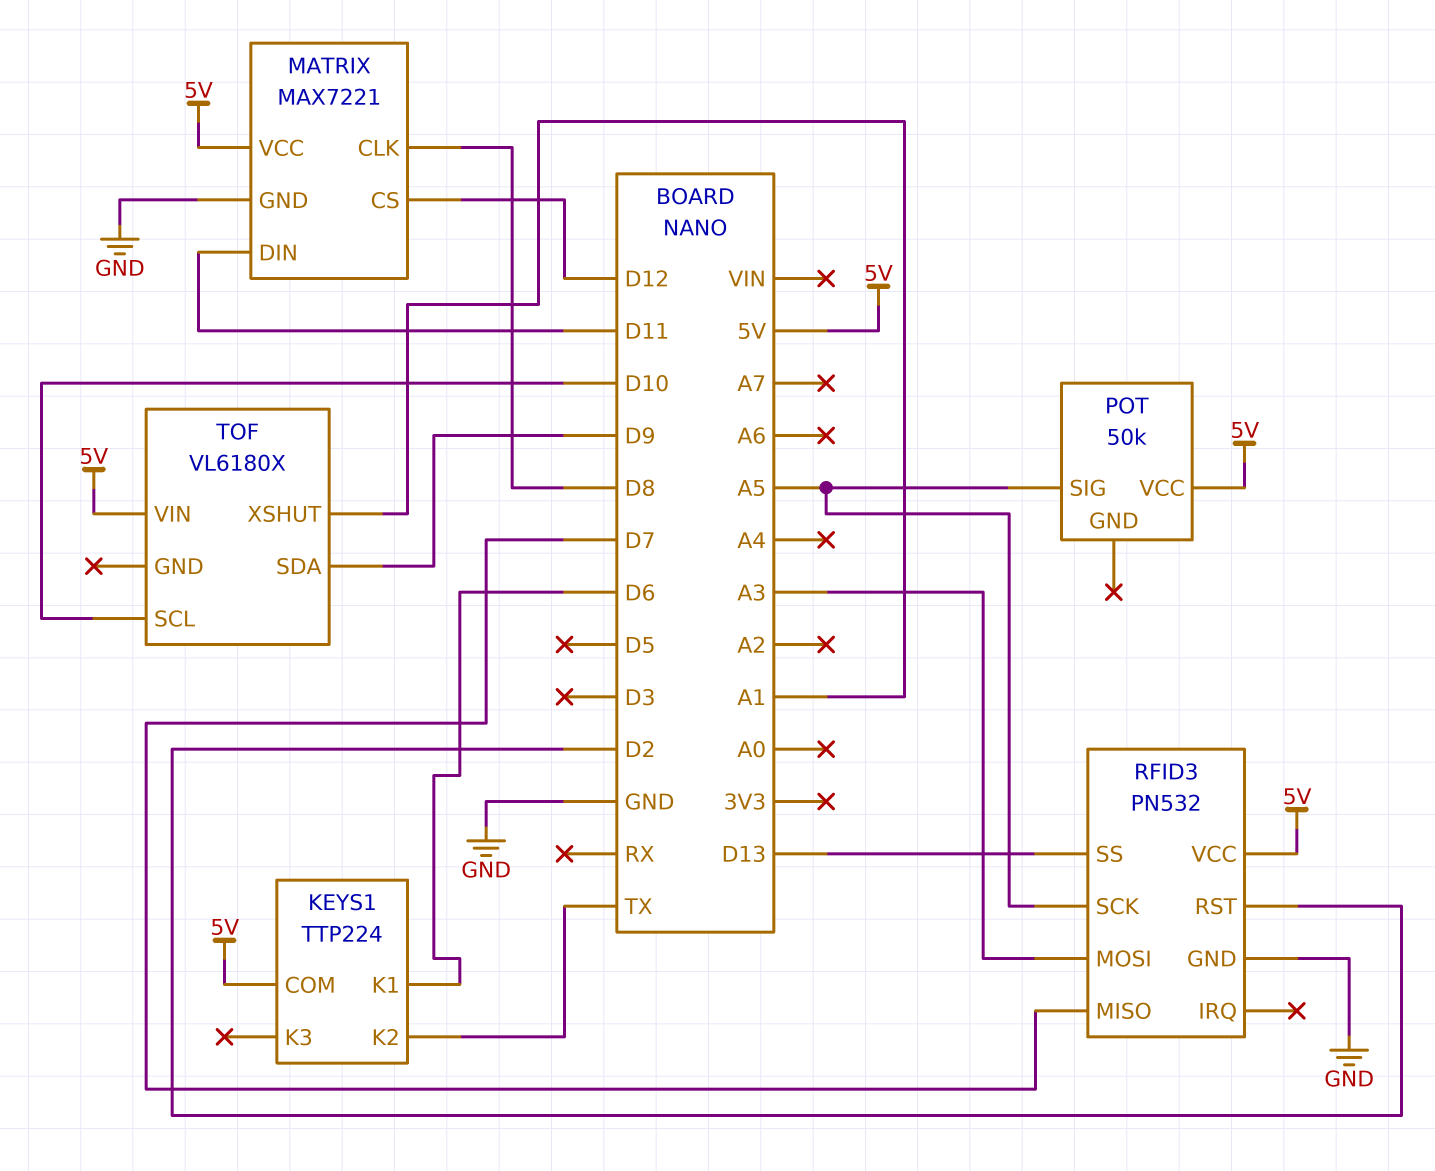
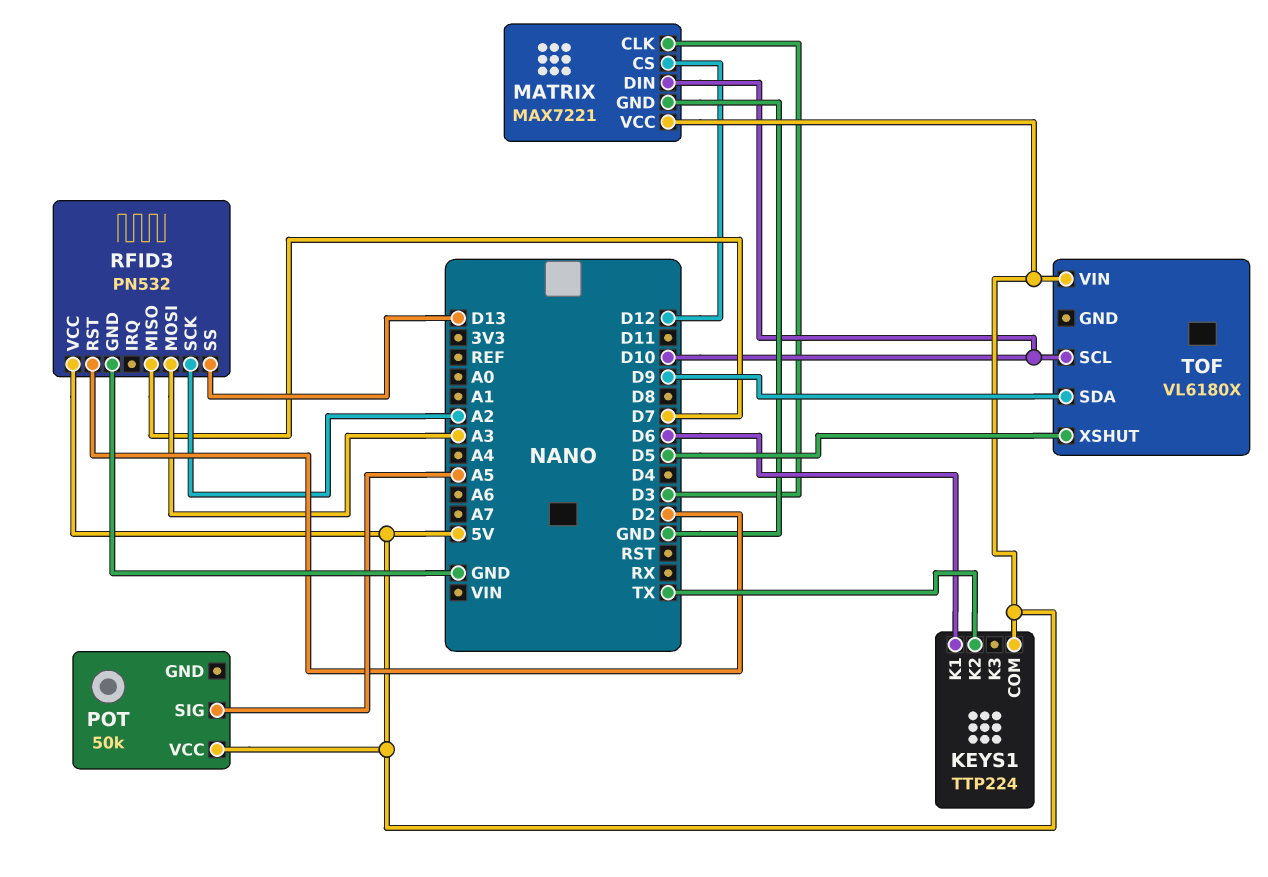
MATRIX pin CLK: D8 -> D3
MATRIX pin DIN: D11 -> D10
RFID3 pin SCK: A5 -> A2
TOF pin XSHUT: A1 -> D5

